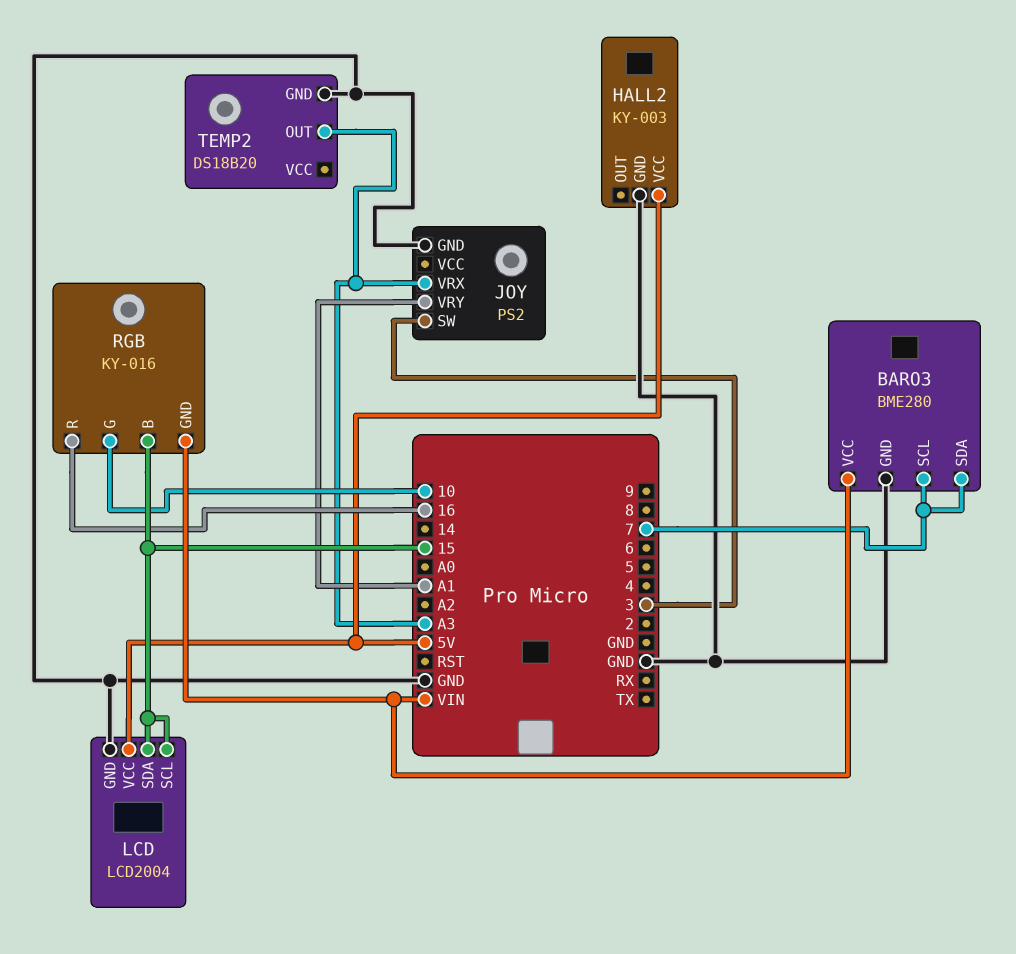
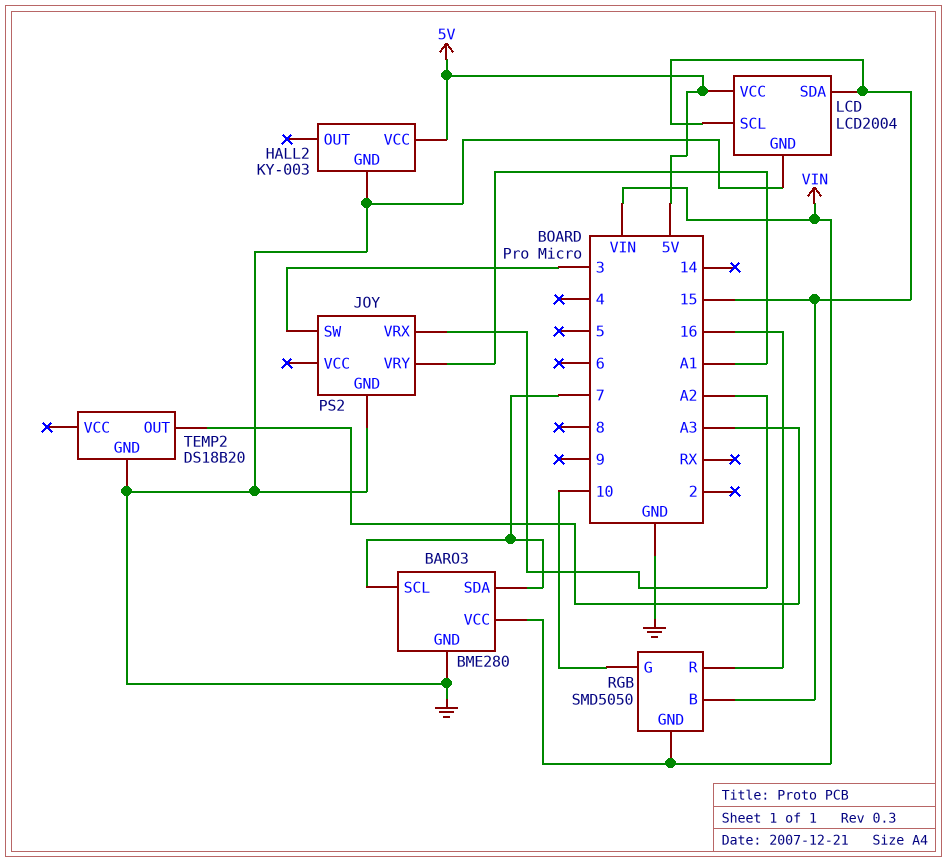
JOY pin VRX: A3 -> A2
RGB: KY-016 -> SMD5050

